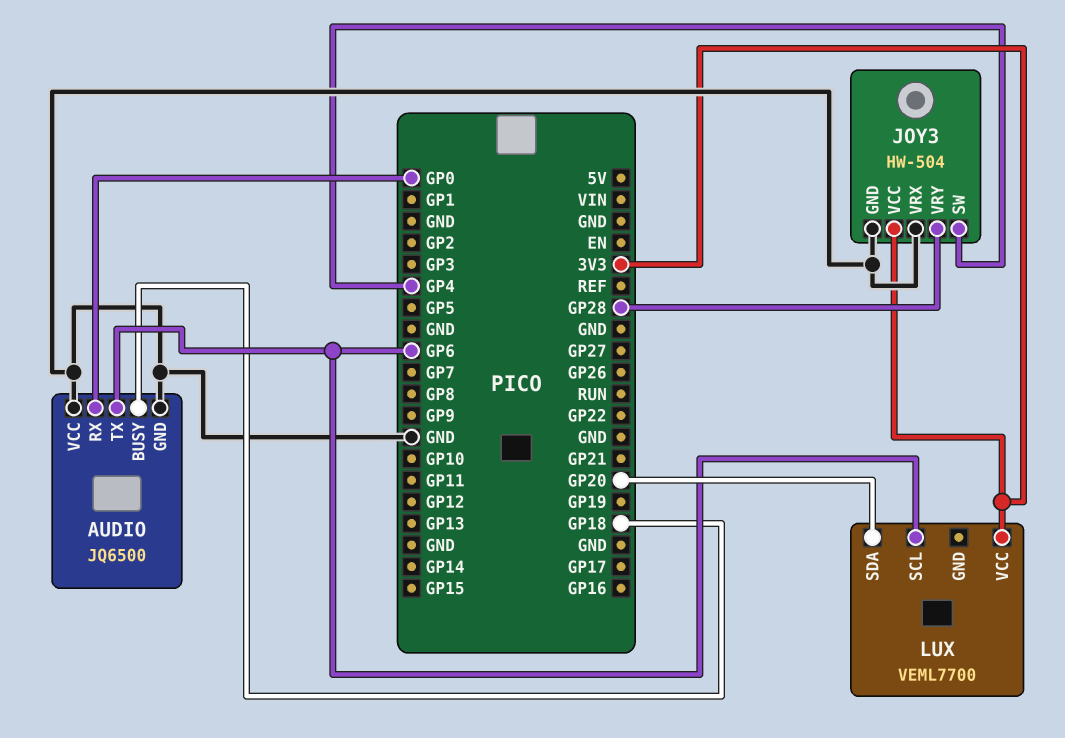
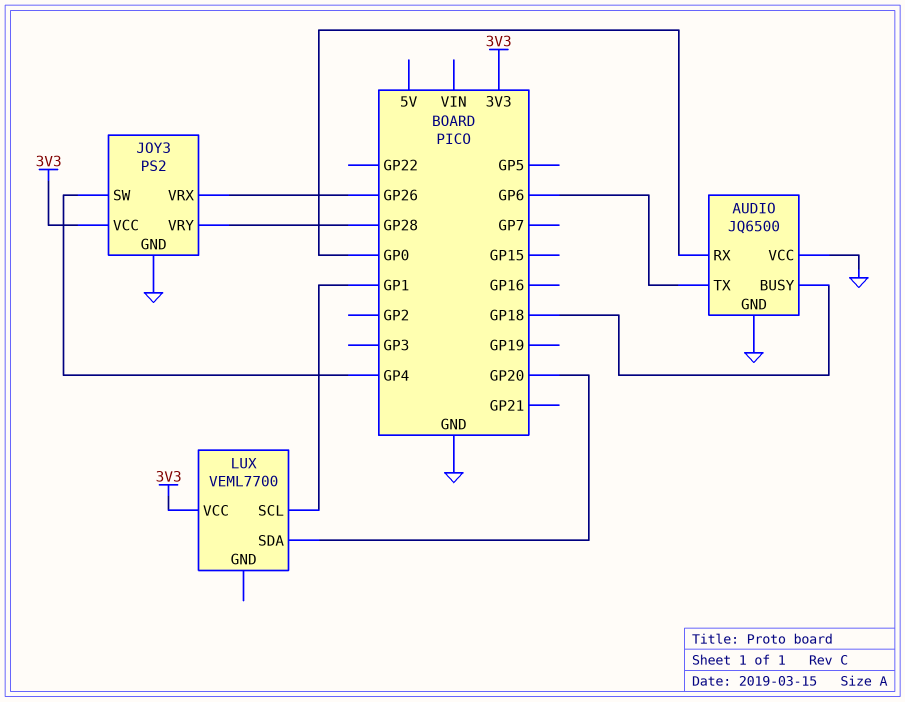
JOY3: HW-504 -> PS2
JOY3 pin VRX: GND -> GP26
LUX pin SCL: GP6 -> GP1

